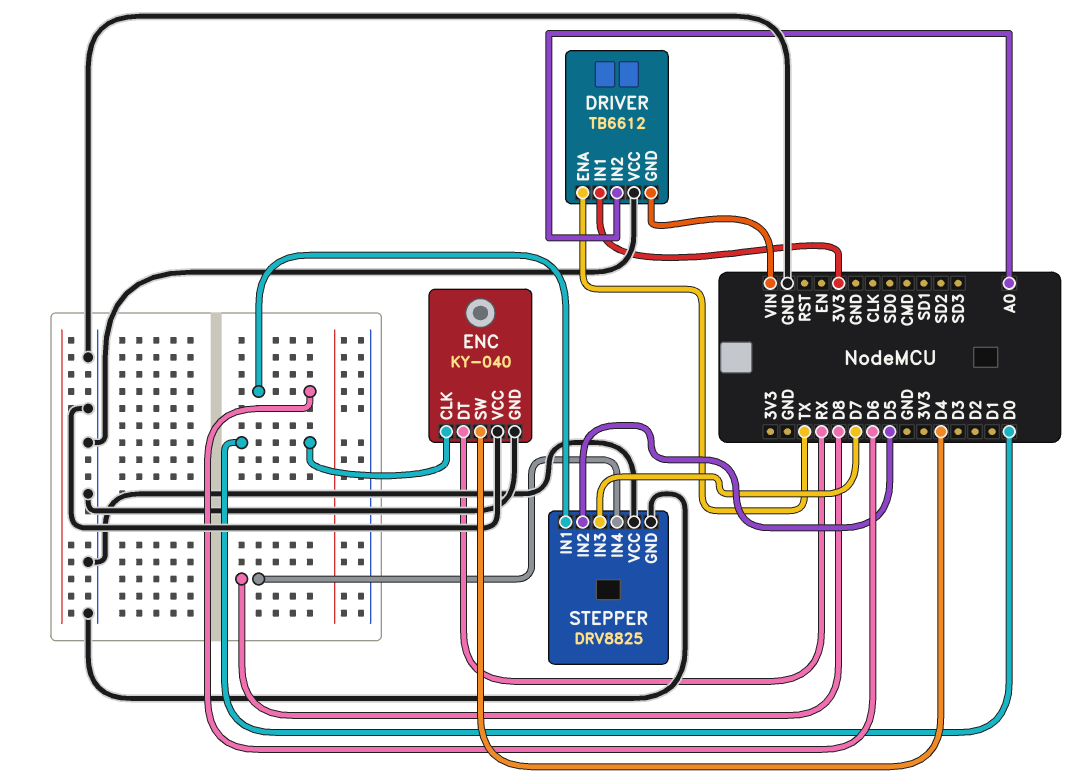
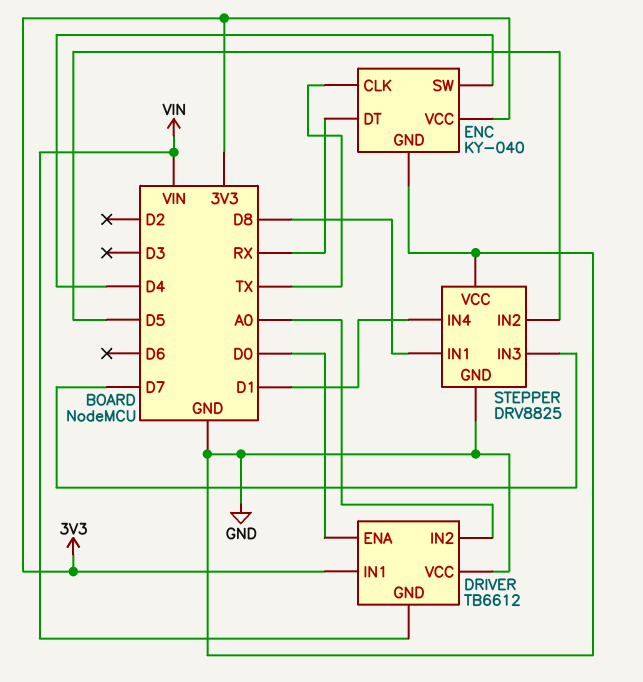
DRIVER pin ENA: TX -> D0
ENC pin CLK: D0 -> TX
ENC pin VCC: GND -> 3V3
STEPPER pin IN1: D6 -> D8
STEPPER pin IN4: D8 -> D1

